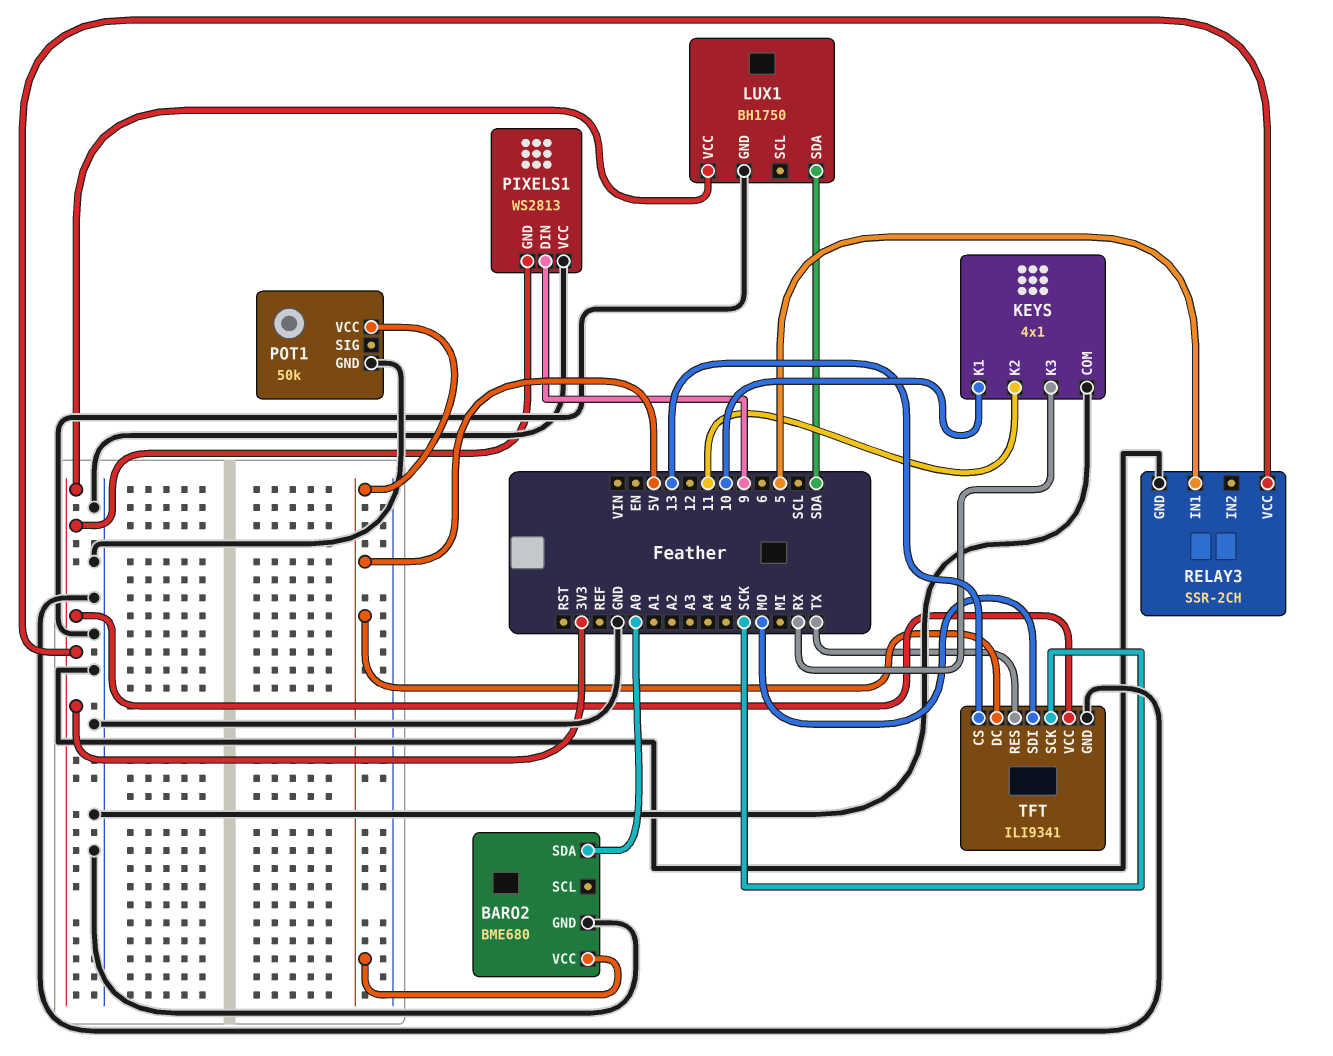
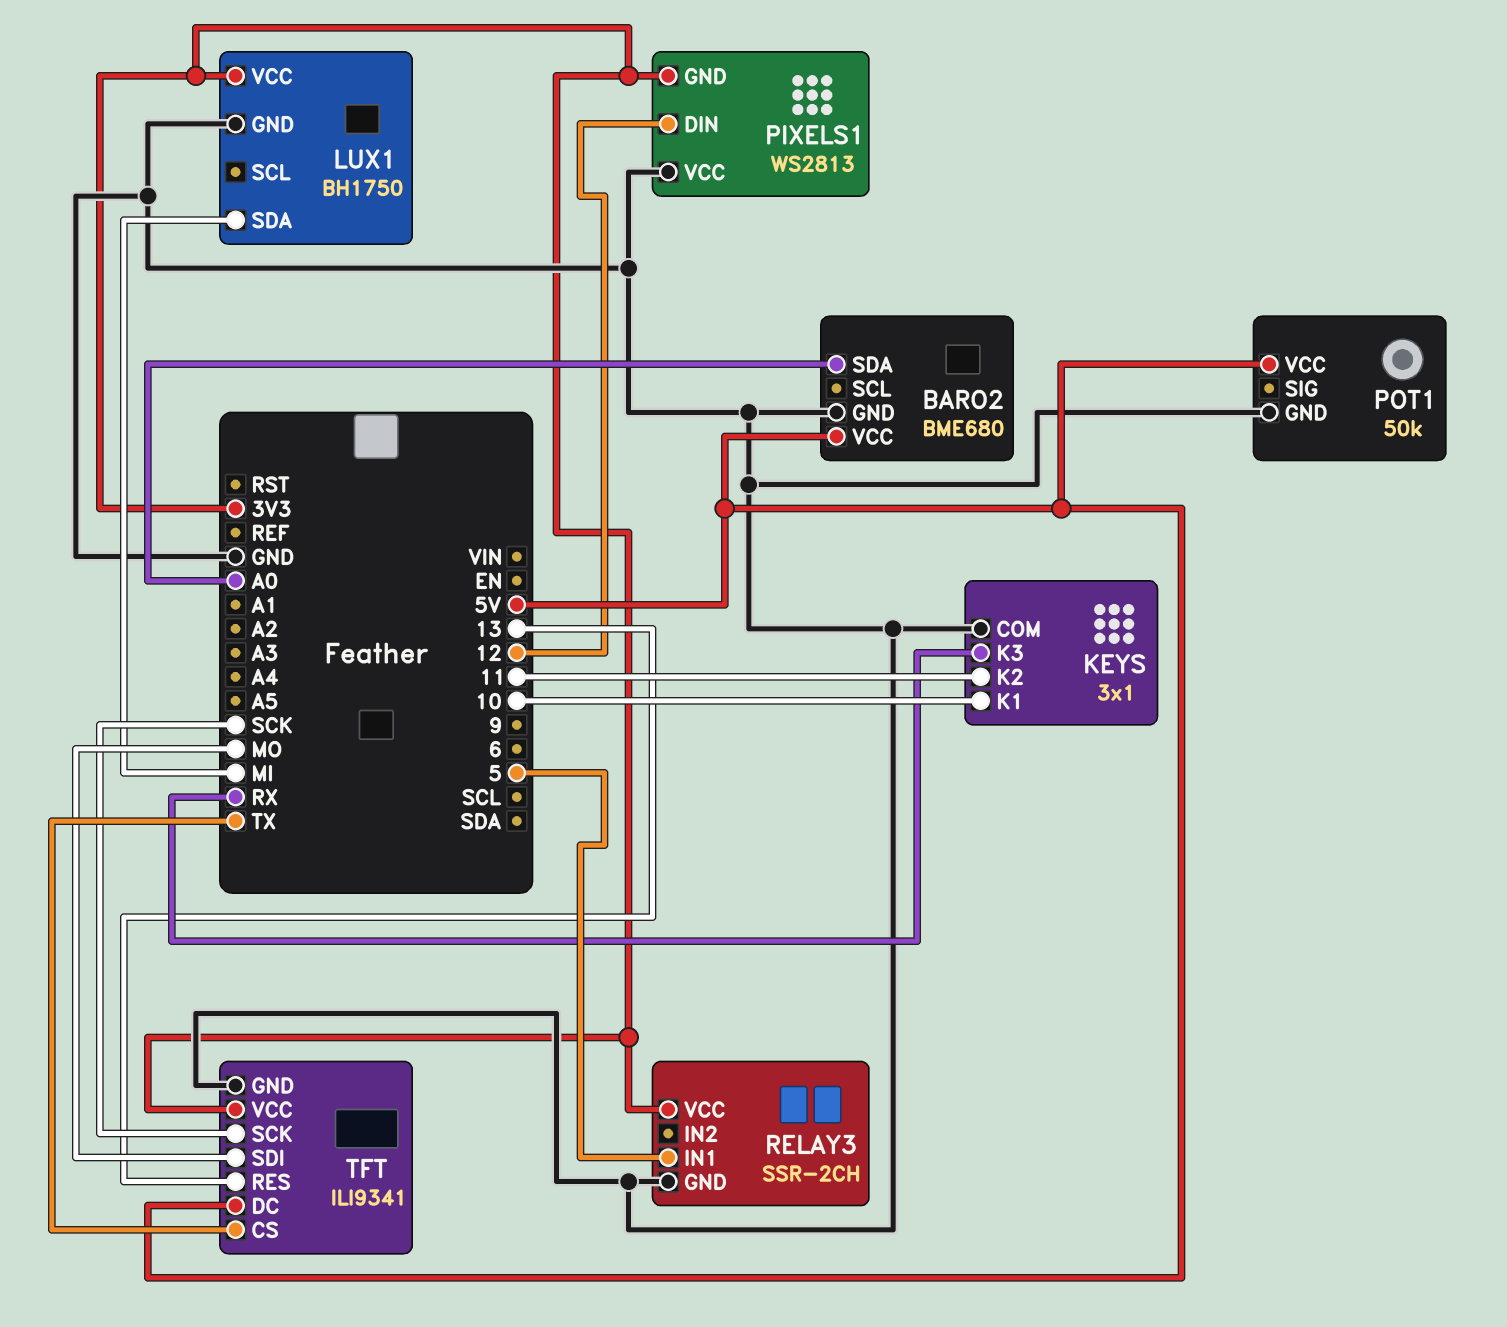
KEYS: 4x1 -> 3x1
LUX1 pin SDA: SDA -> MI
PIXELS1 pin DIN: 9 -> 12
TFT pin CS: 13 -> TX
TFT pin RES: TX -> 13

